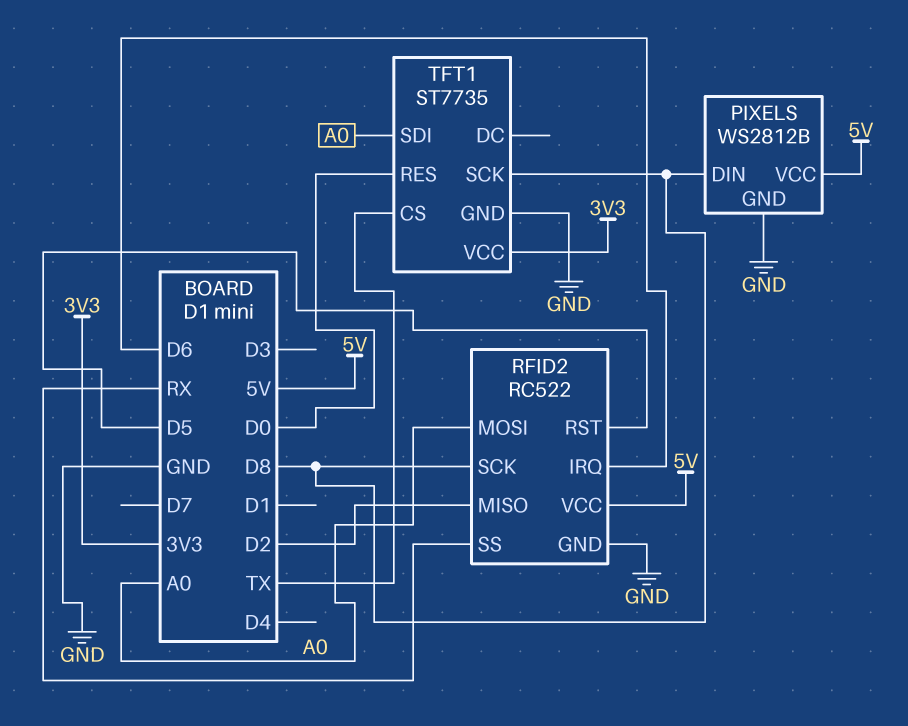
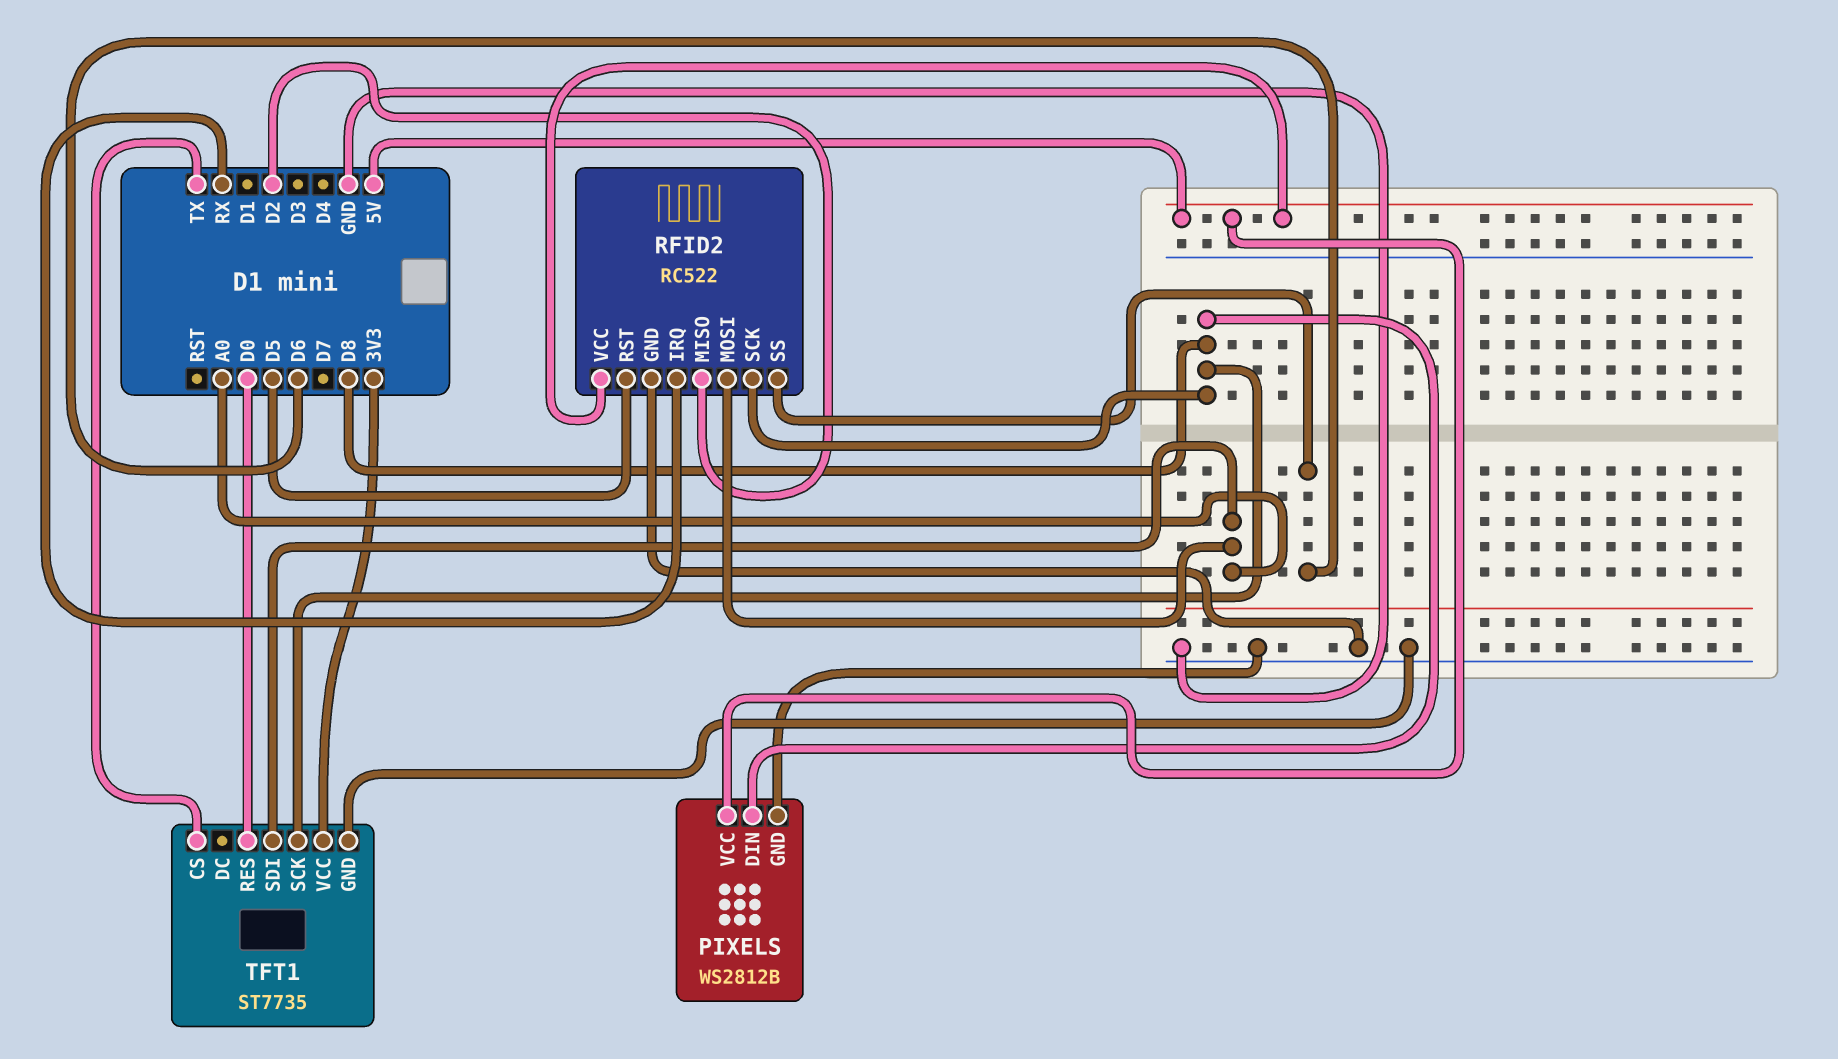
RFID2 pin IRQ: D6 -> RX
RFID2 pin SS: RX -> D6

